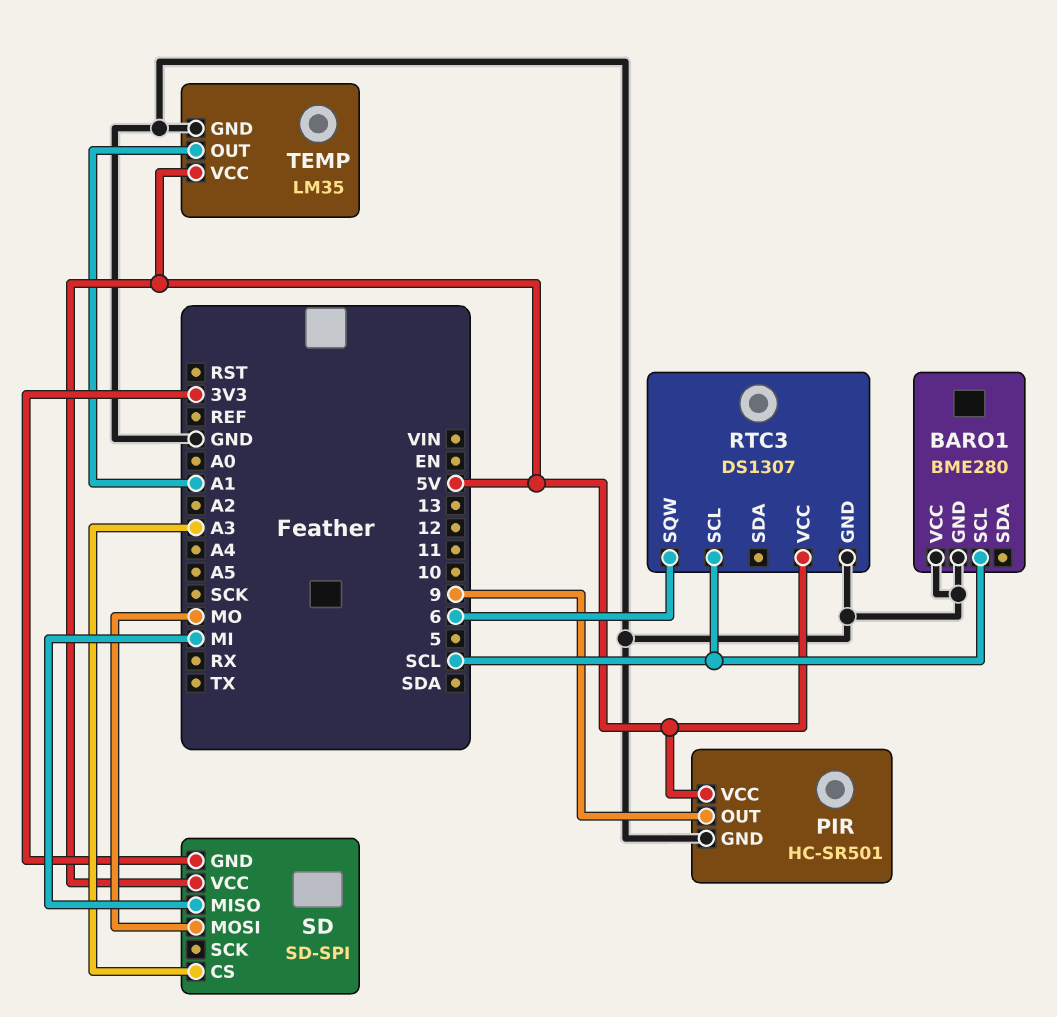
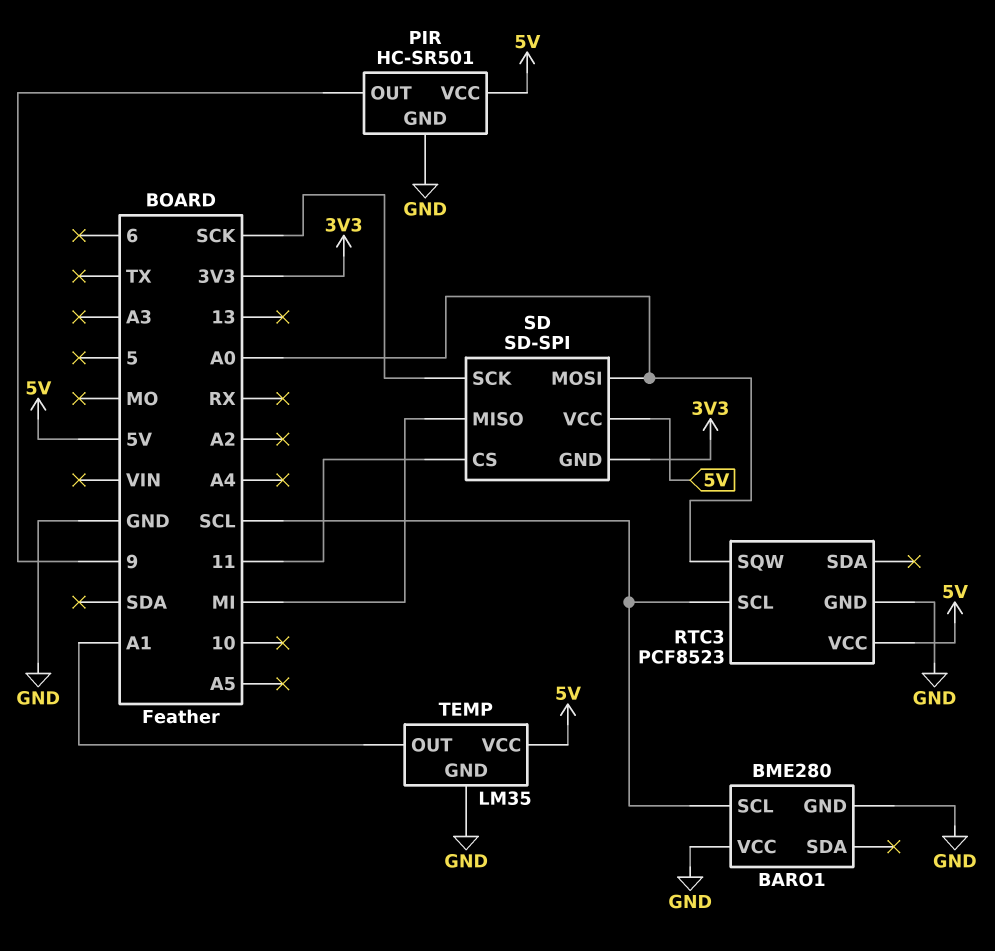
RTC3: DS1307 -> PCF8523
RTC3 pin SQW: 6 -> A0
SD pin CS: A3 -> 11
SD pin MOSI: MO -> A0
SD pin SCK: none -> SCK

